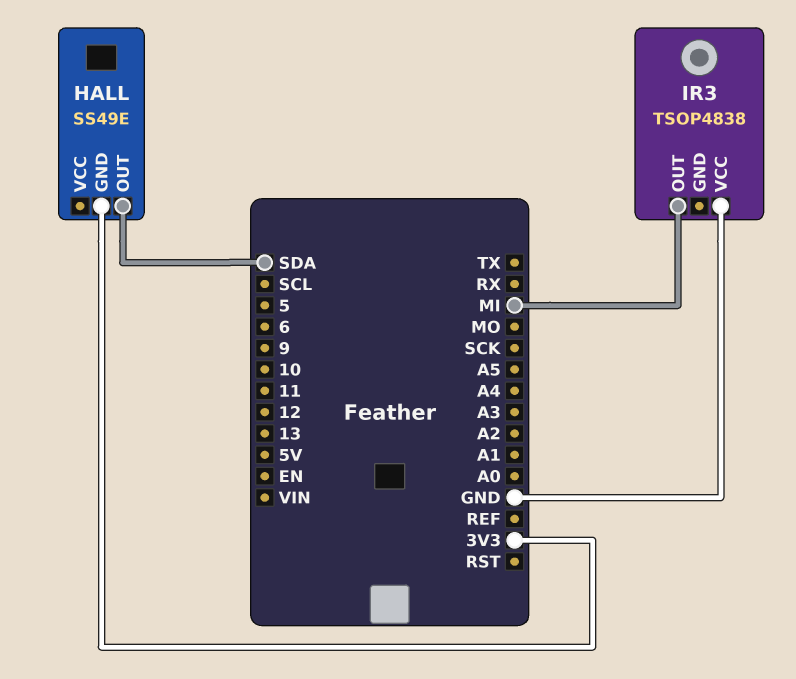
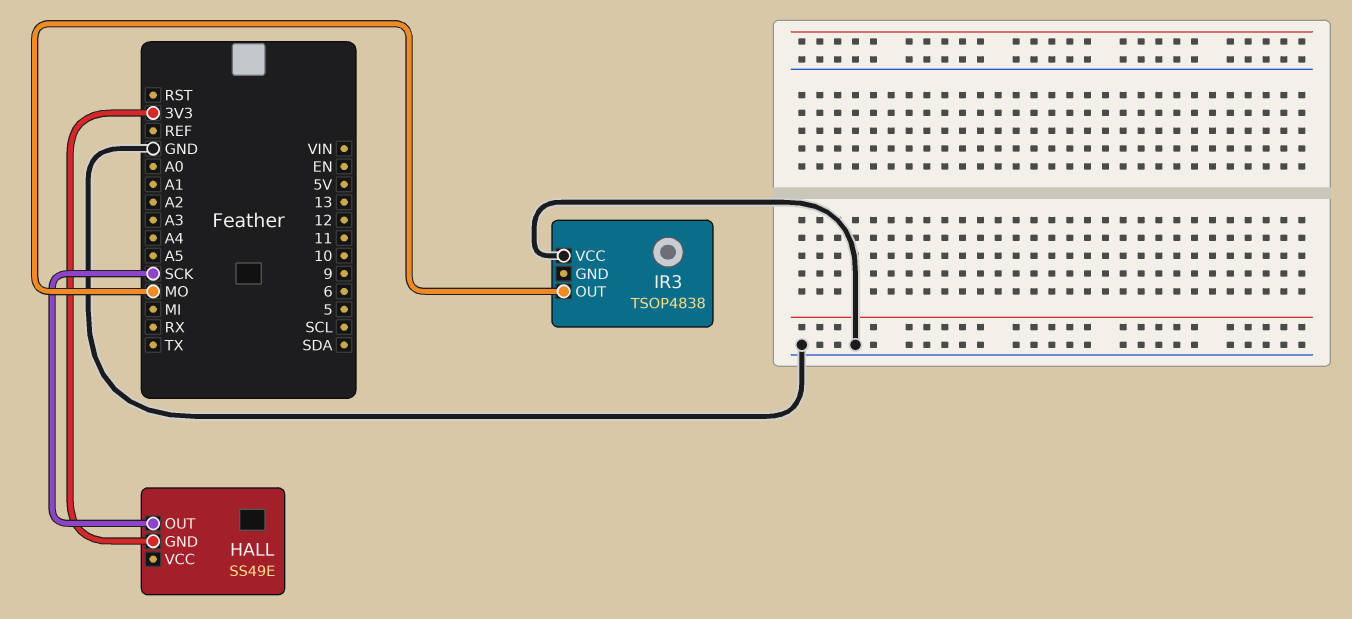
HALL pin OUT: SDA -> SCK
IR3 pin OUT: MI -> MO

